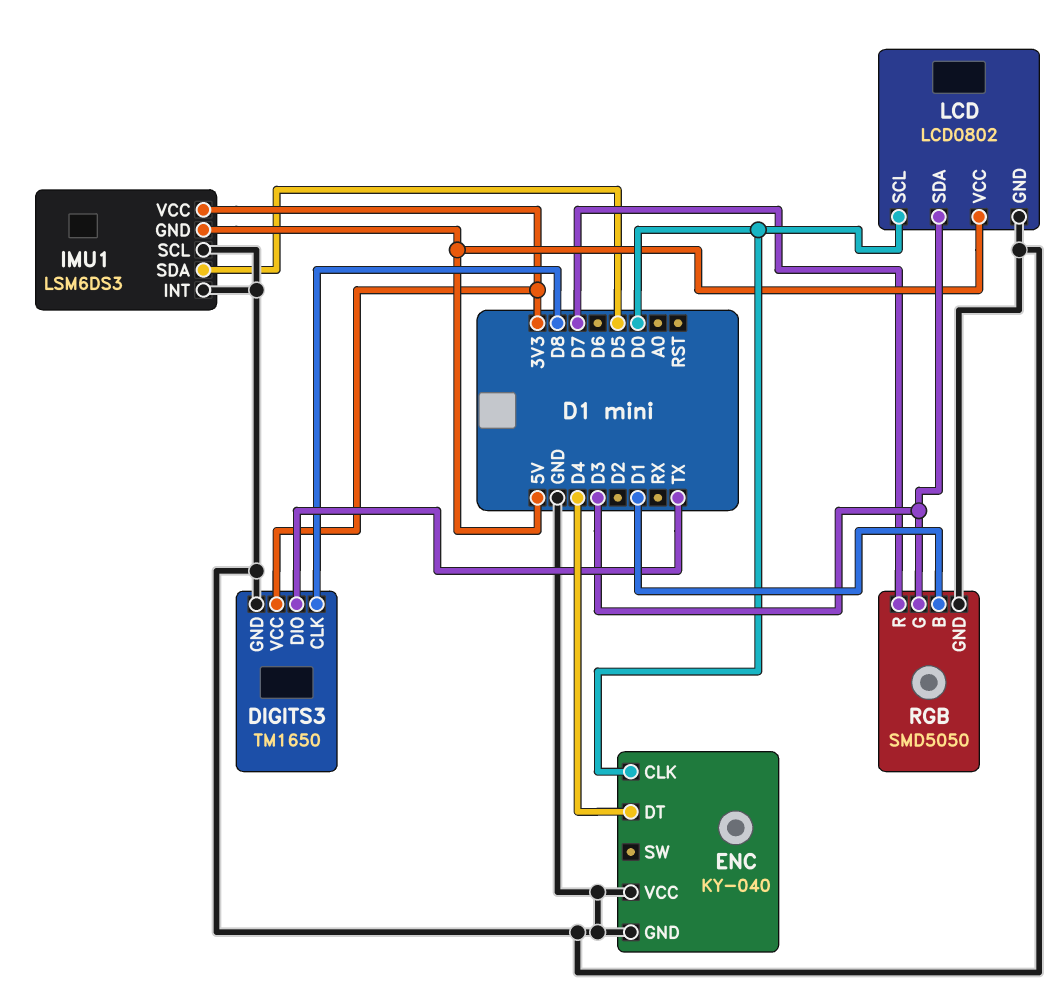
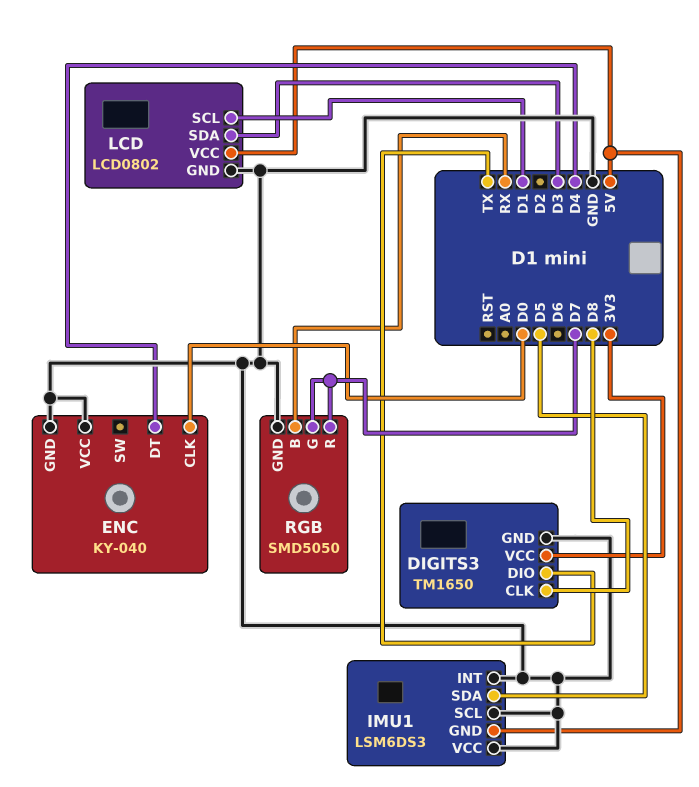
IMU1 pin VCC: 3V3 -> GND
LCD pin SCL: D0 -> D1
RGB pin B: D1 -> RX
RGB pin G: D3 -> D7

